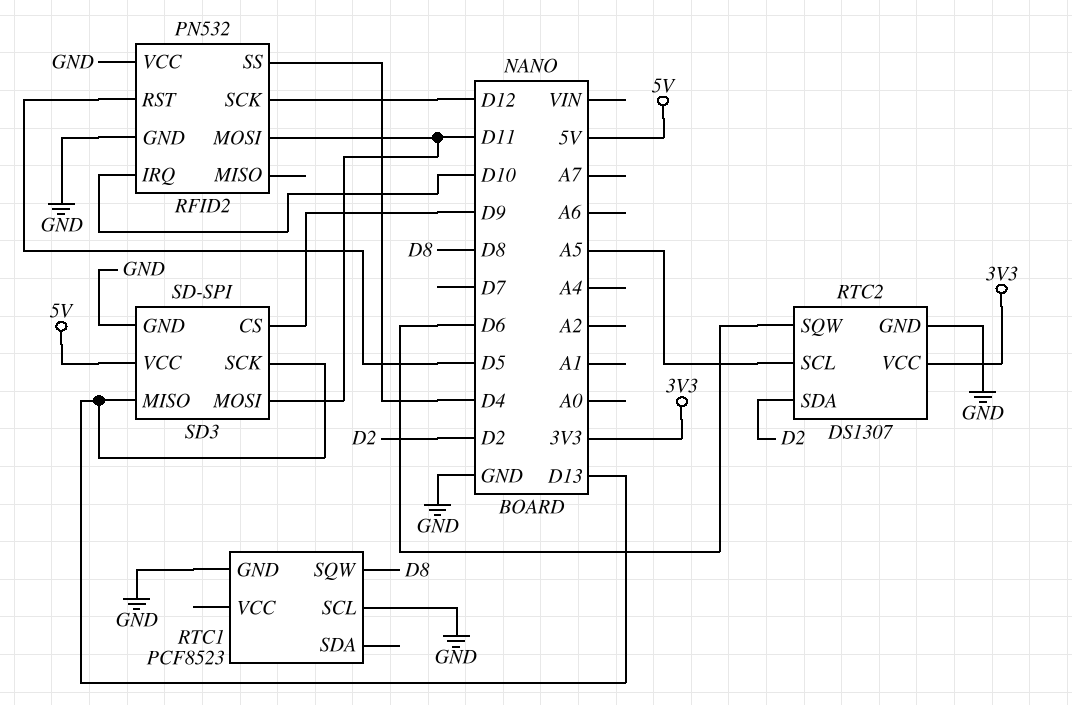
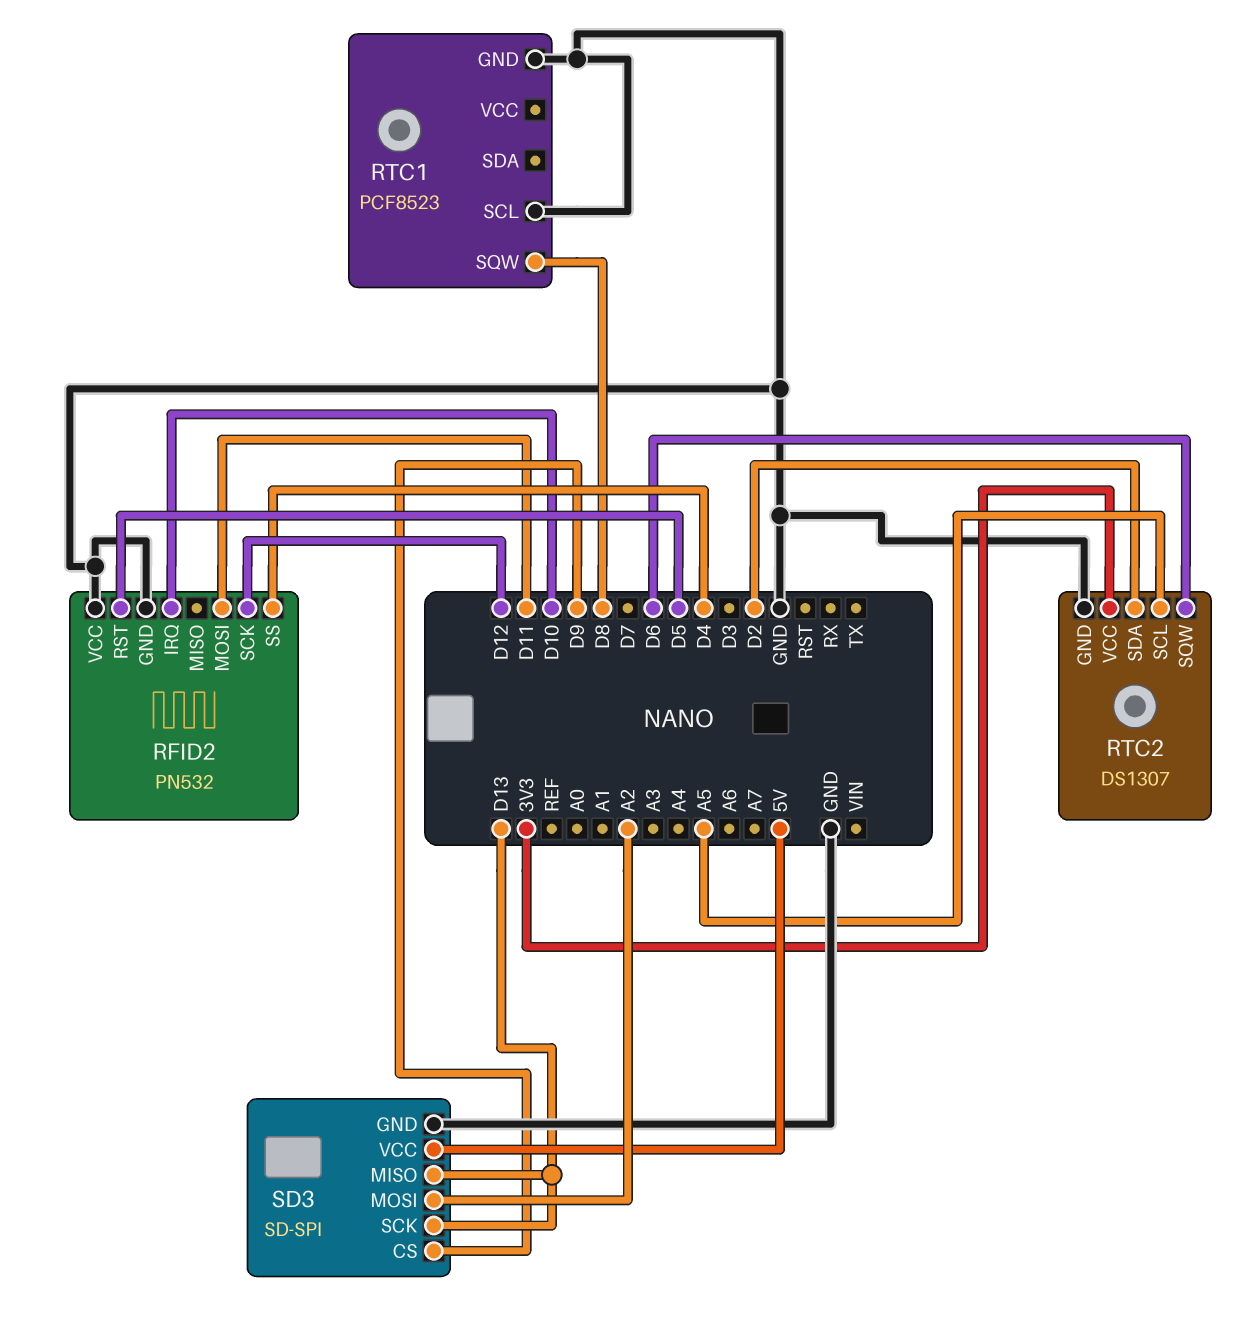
SD3 pin MOSI: D11 -> A2

